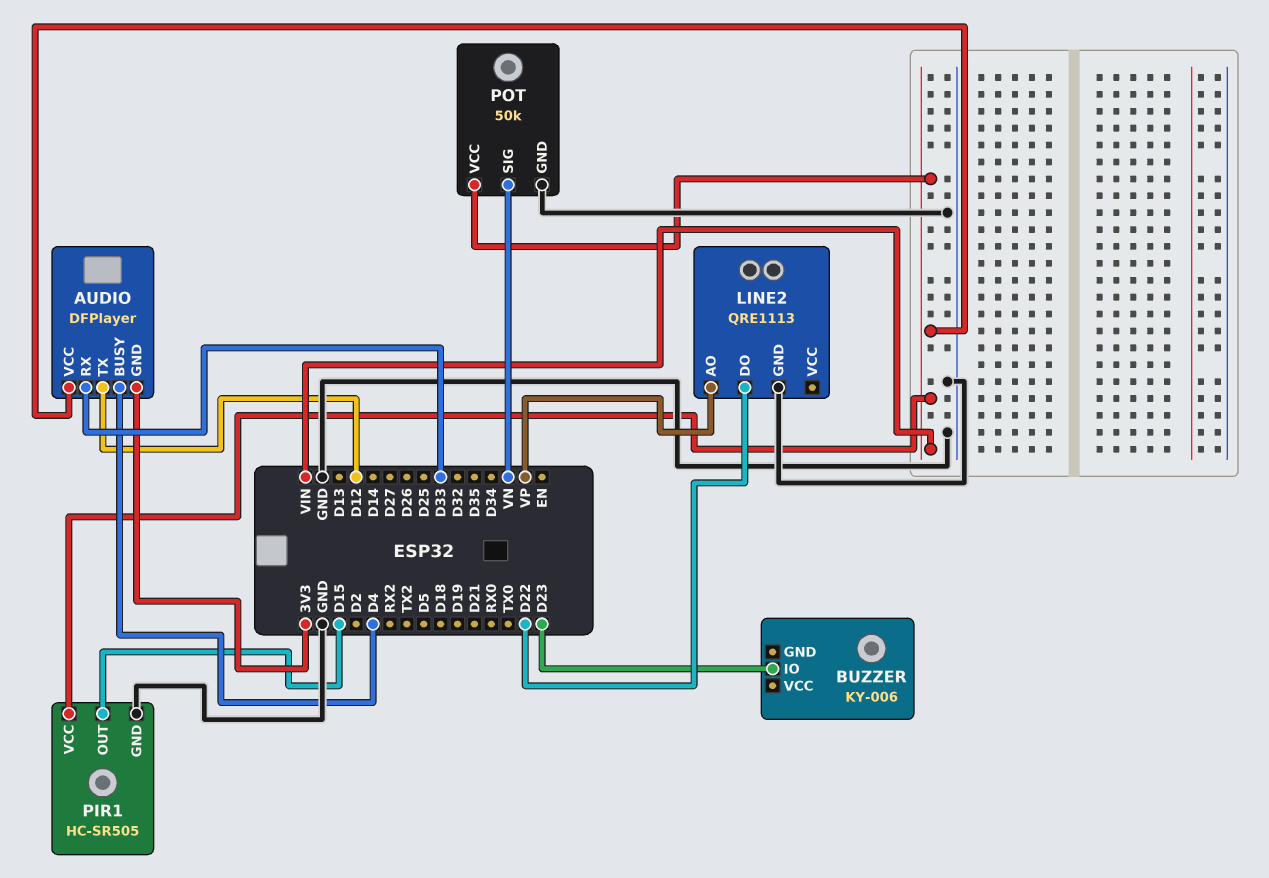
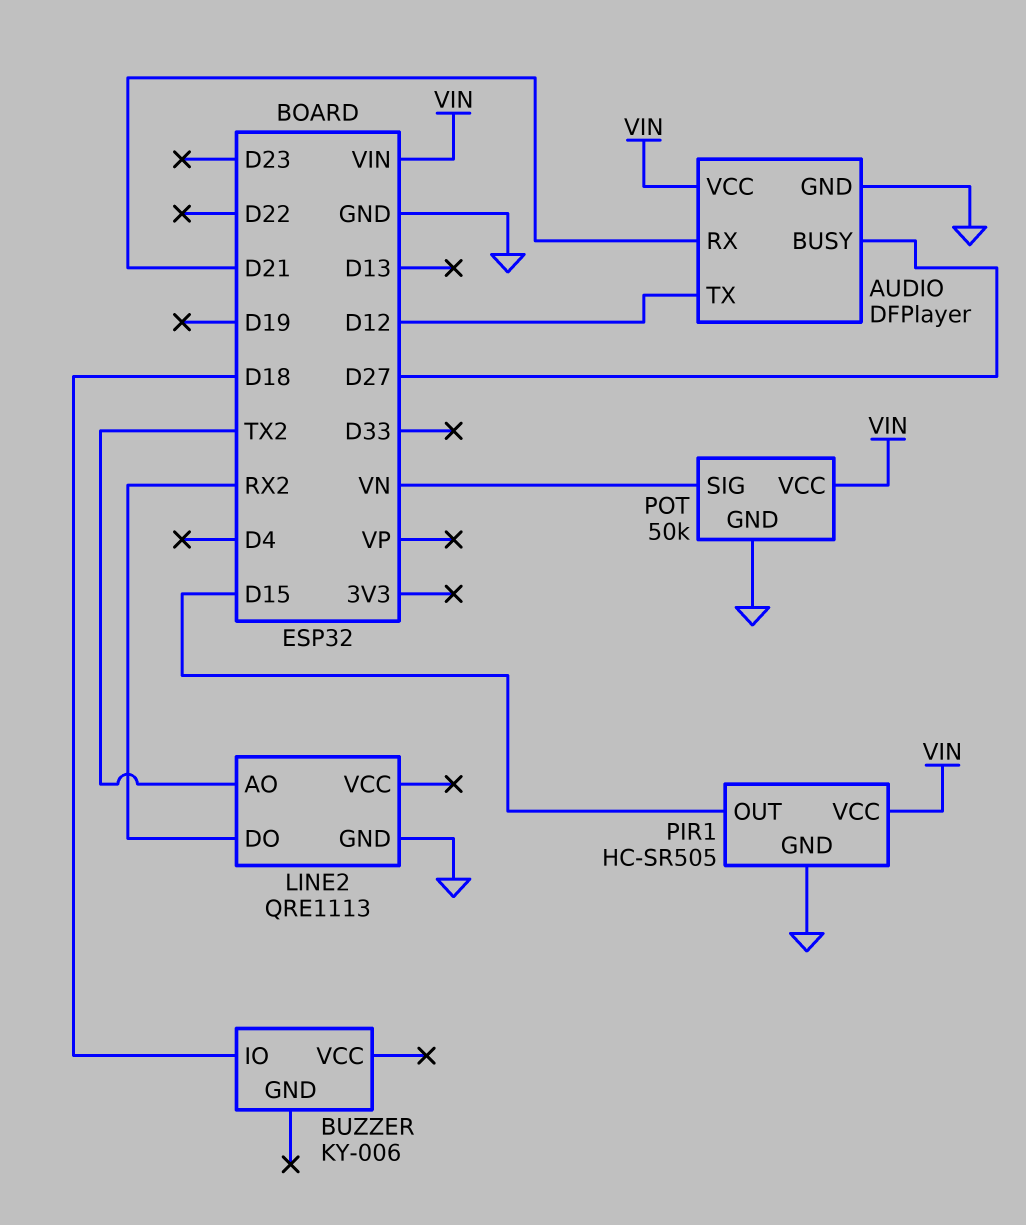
AUDIO pin BUSY: D4 -> D27
AUDIO pin GND: 3V3 -> GND
AUDIO pin RX: D33 -> D21
BUZZER pin IO: D23 -> D18
LINE2 pin AO: VP -> TX2
LINE2 pin DO: D22 -> RX2

